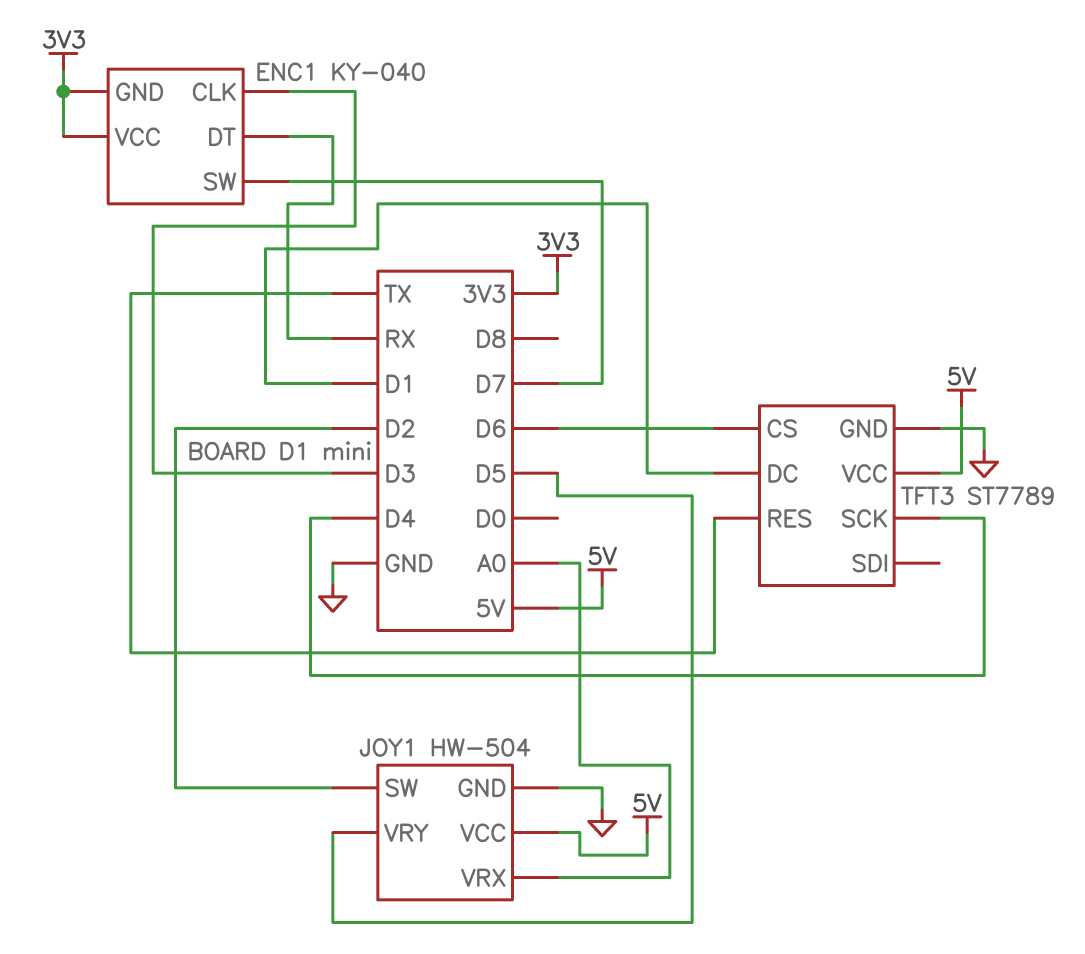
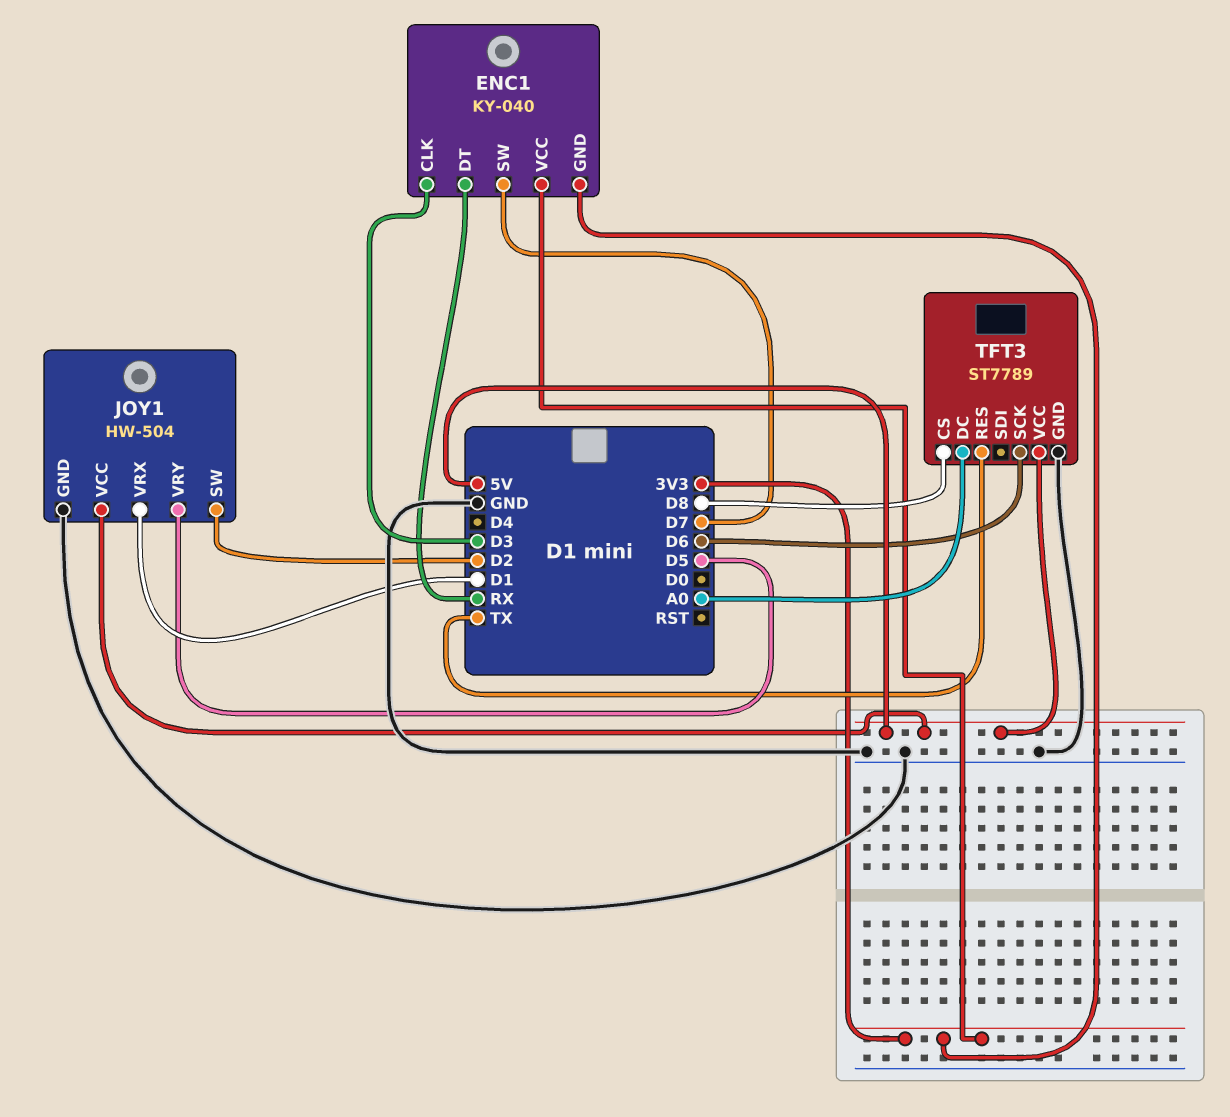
JOY1 pin VRX: A0 -> D1
TFT3 pin CS: D6 -> D8
TFT3 pin DC: D1 -> A0
TFT3 pin SCK: D4 -> D6

